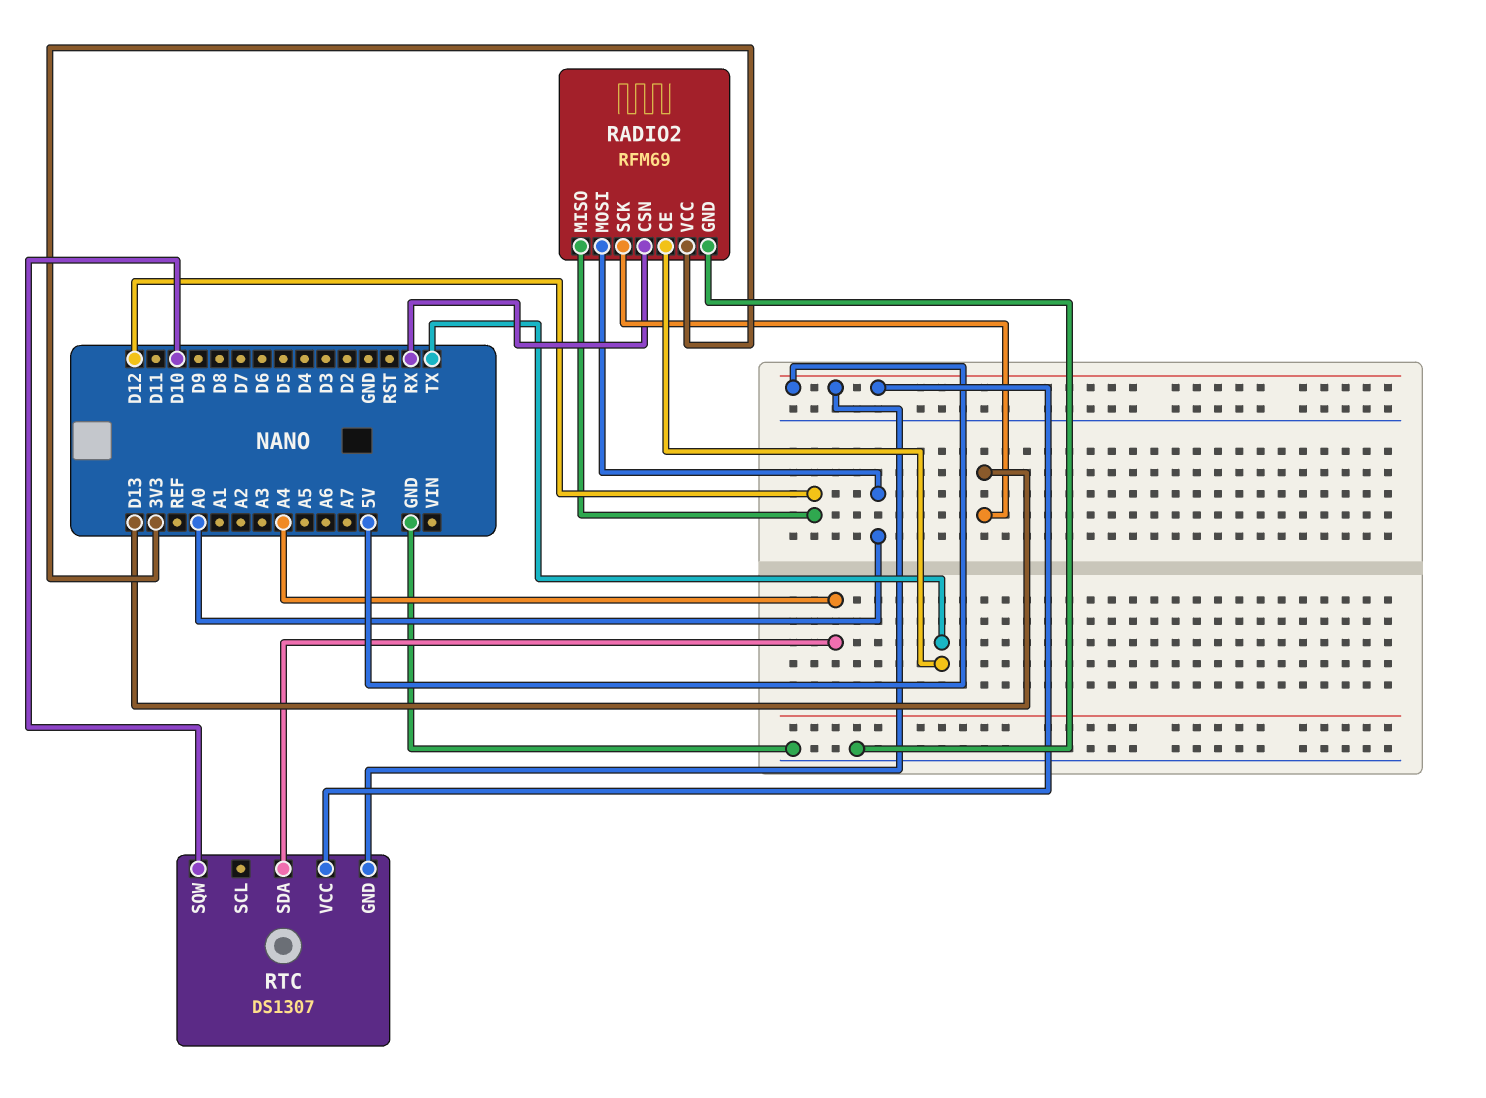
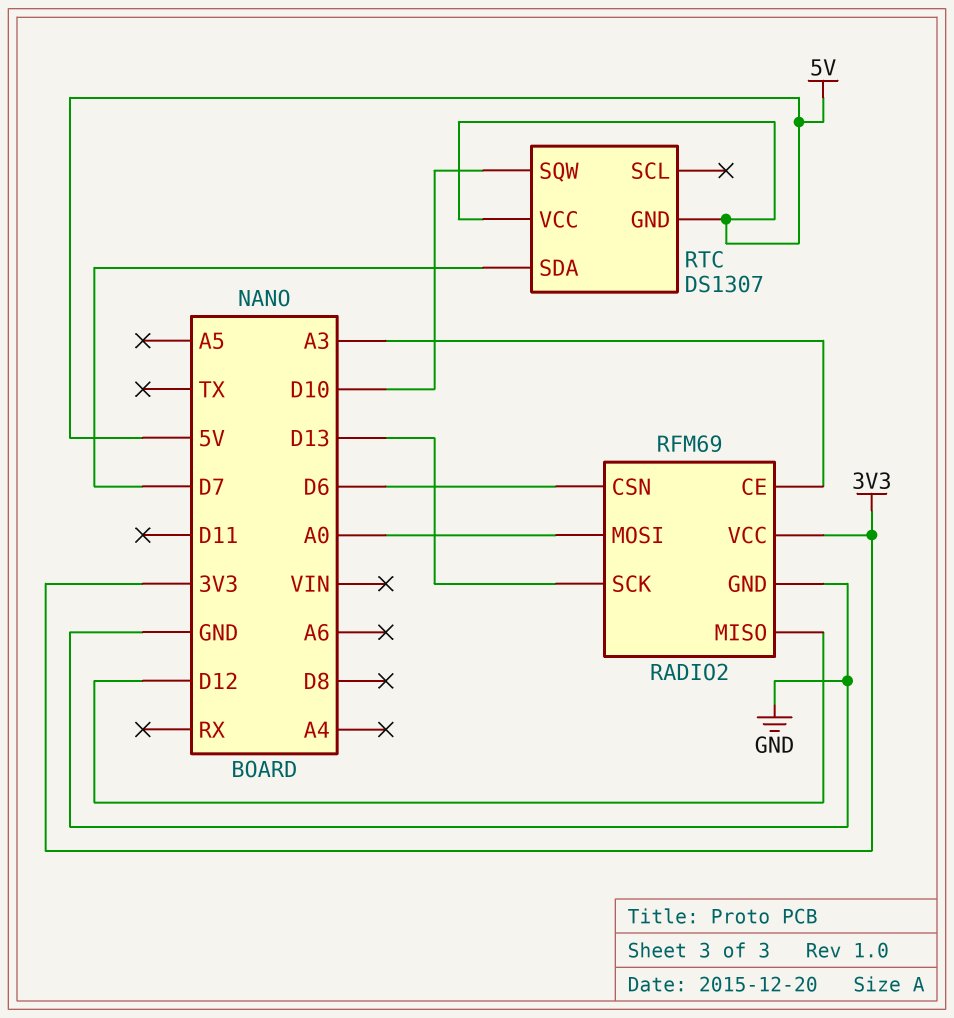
RADIO2 pin CE: TX -> A3
RADIO2 pin CSN: RX -> D6
RTC pin SDA: A4 -> D7

